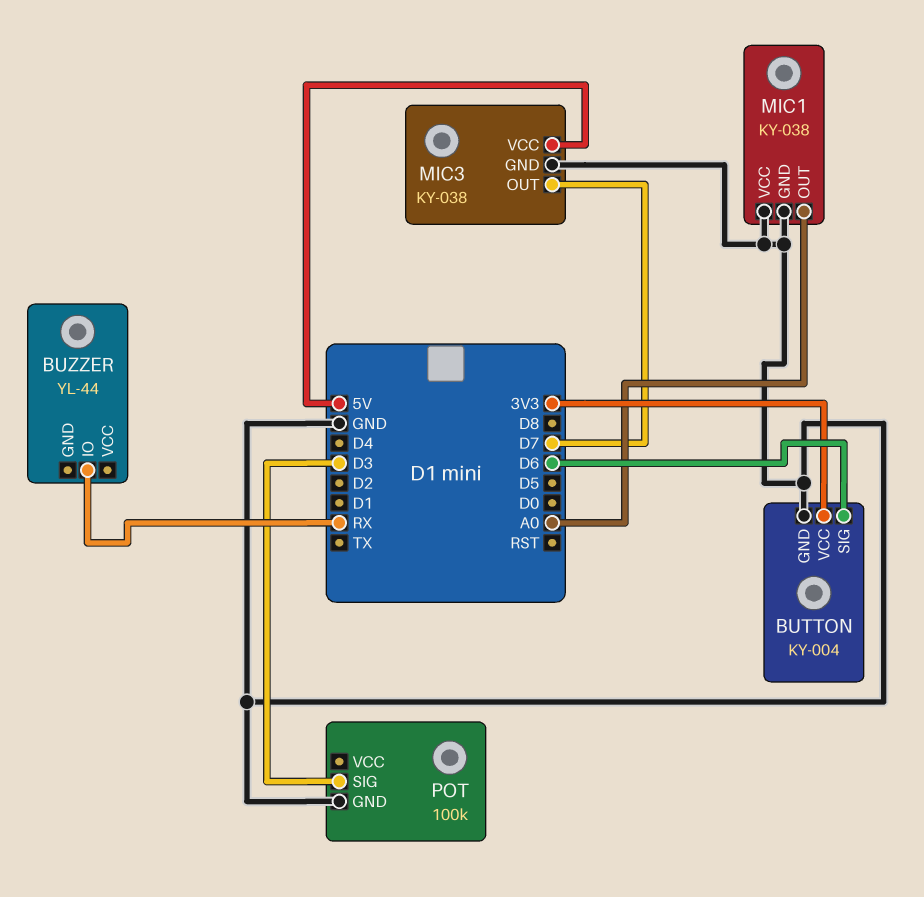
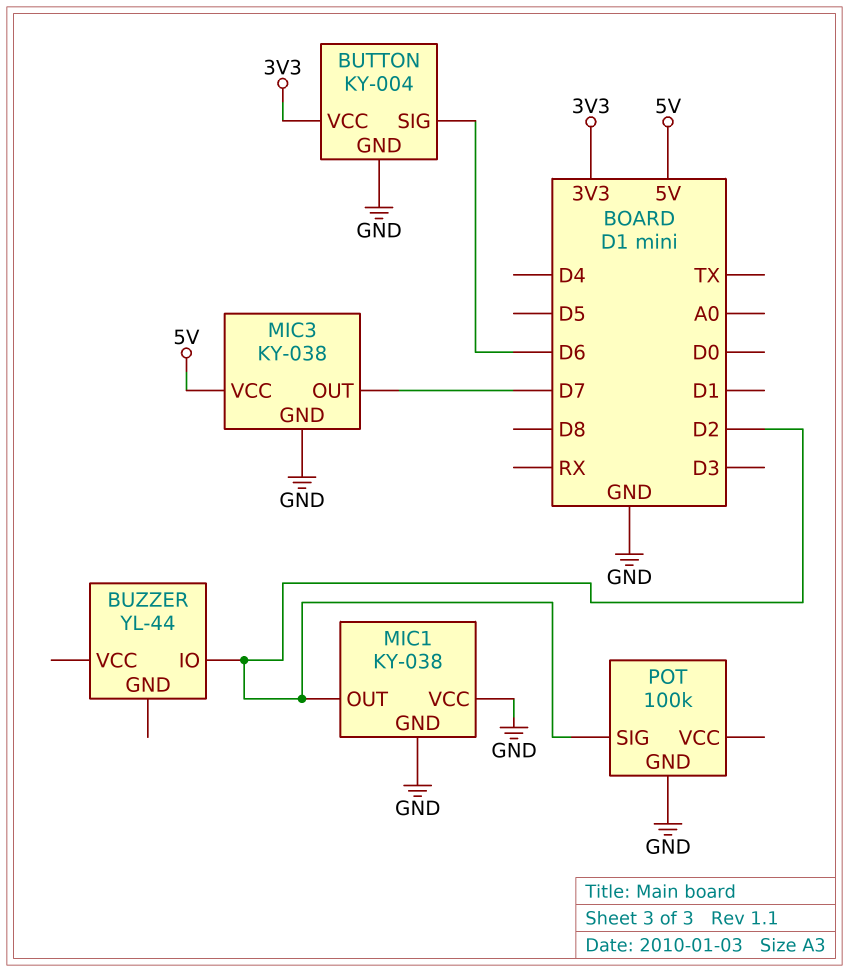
BUZZER pin IO: RX -> D2
MIC1 pin OUT: A0 -> D2
POT pin SIG: D3 -> D2

